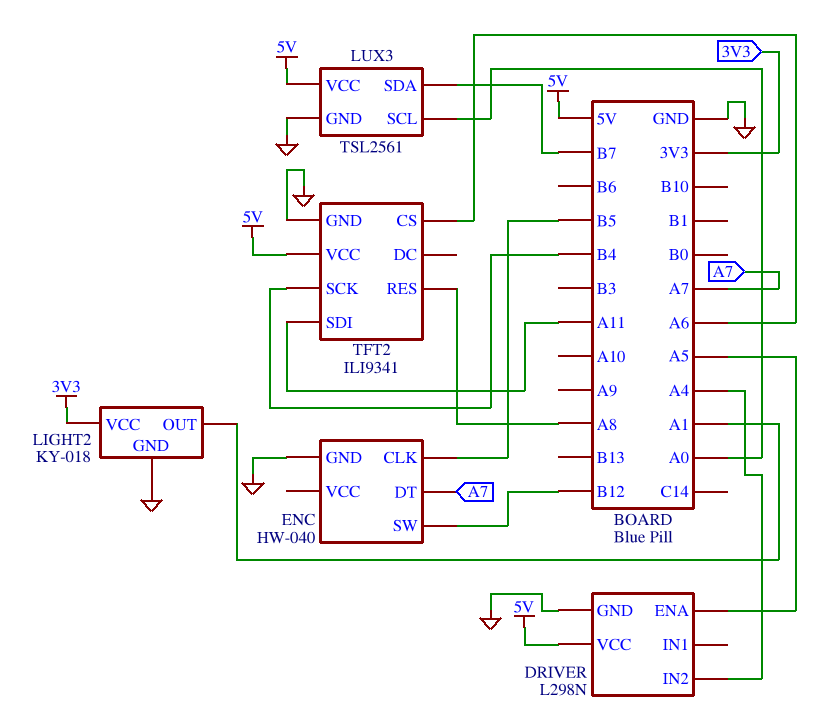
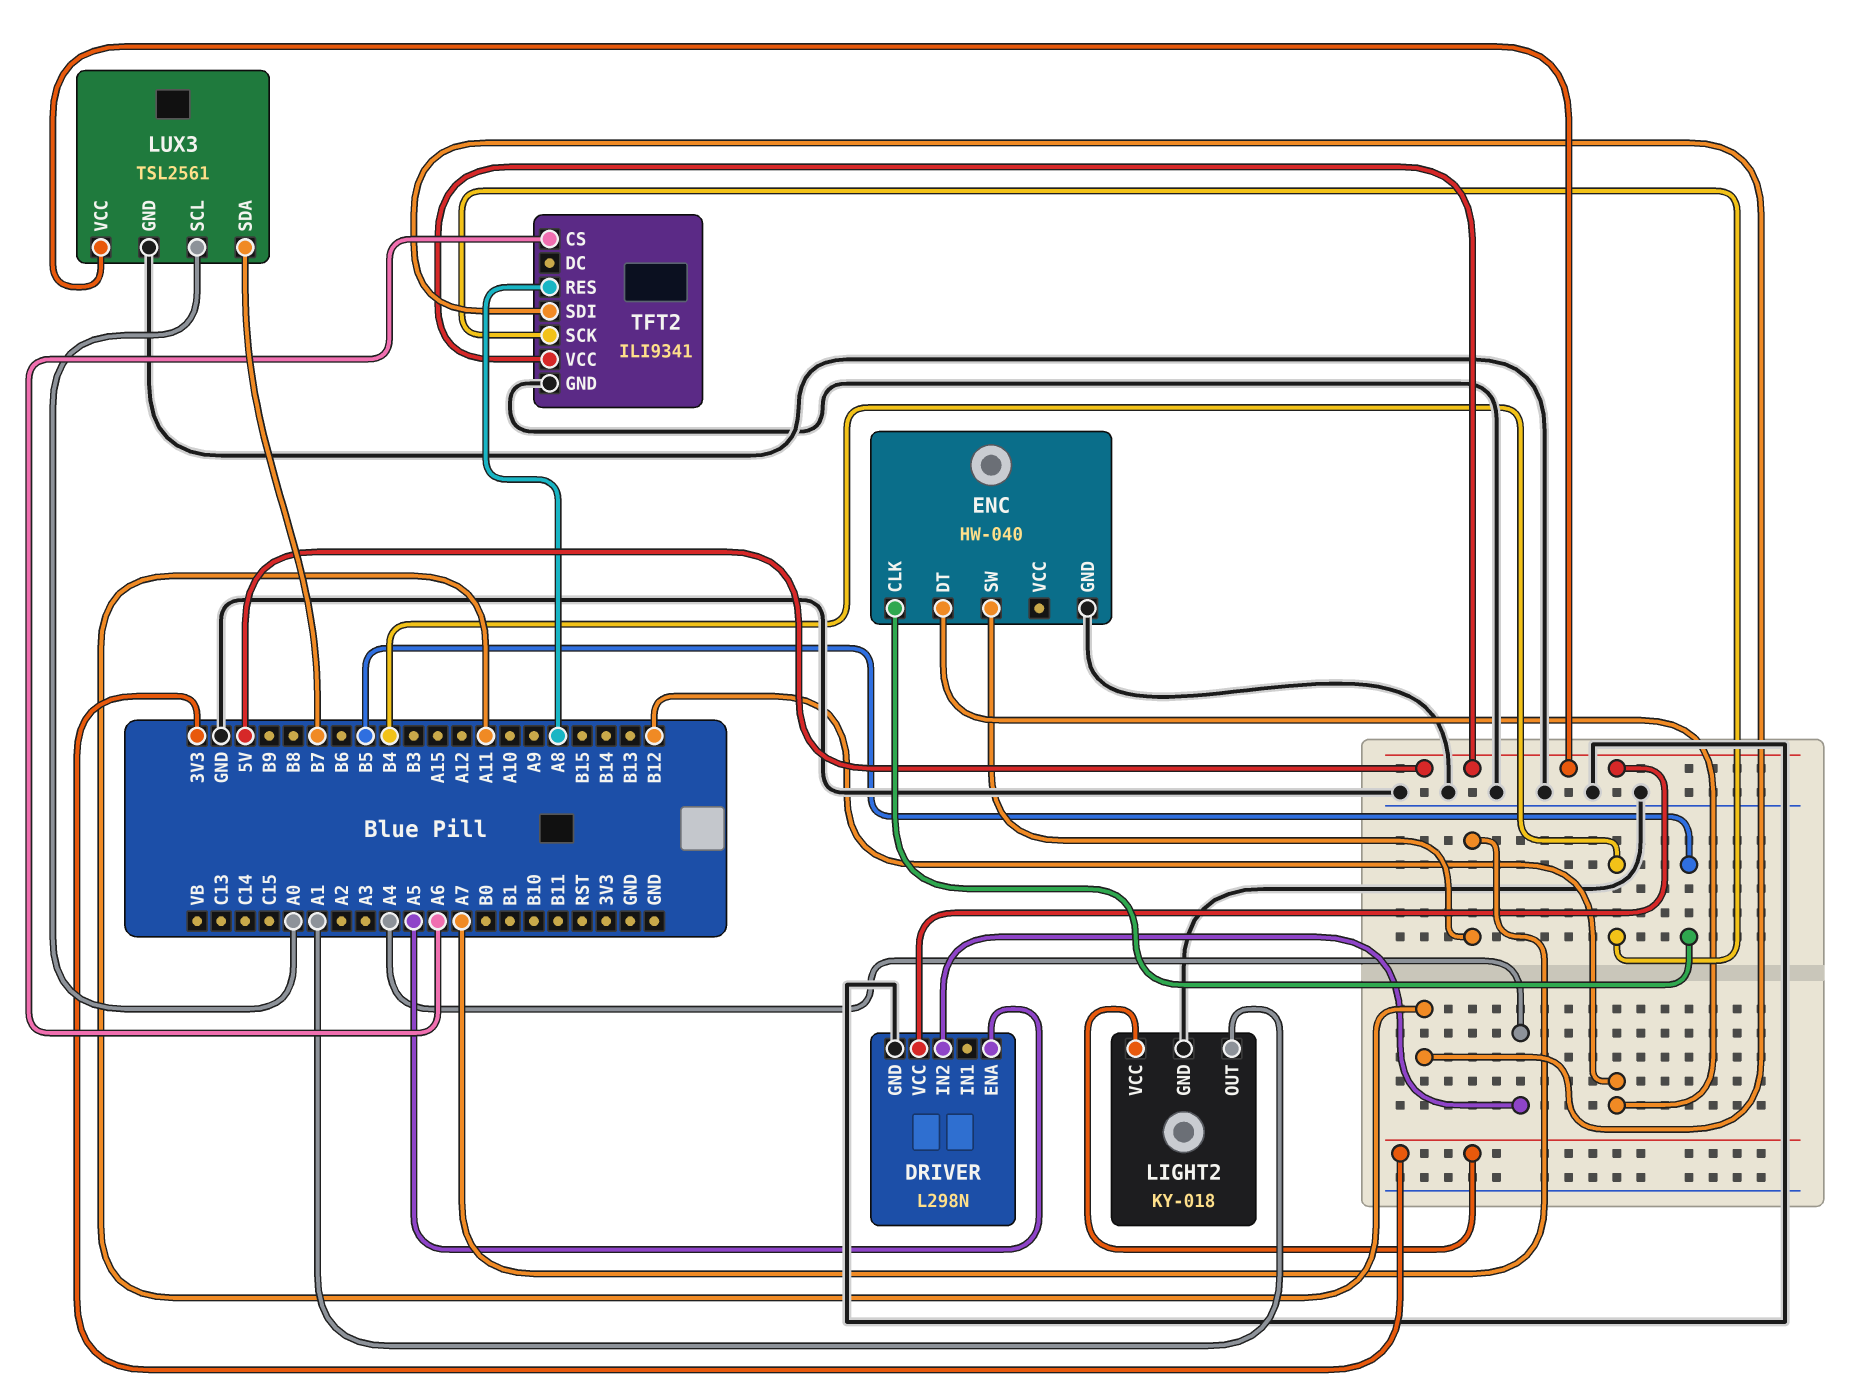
ENC pin DT: A7 -> B12
ENC pin SW: B12 -> A7

